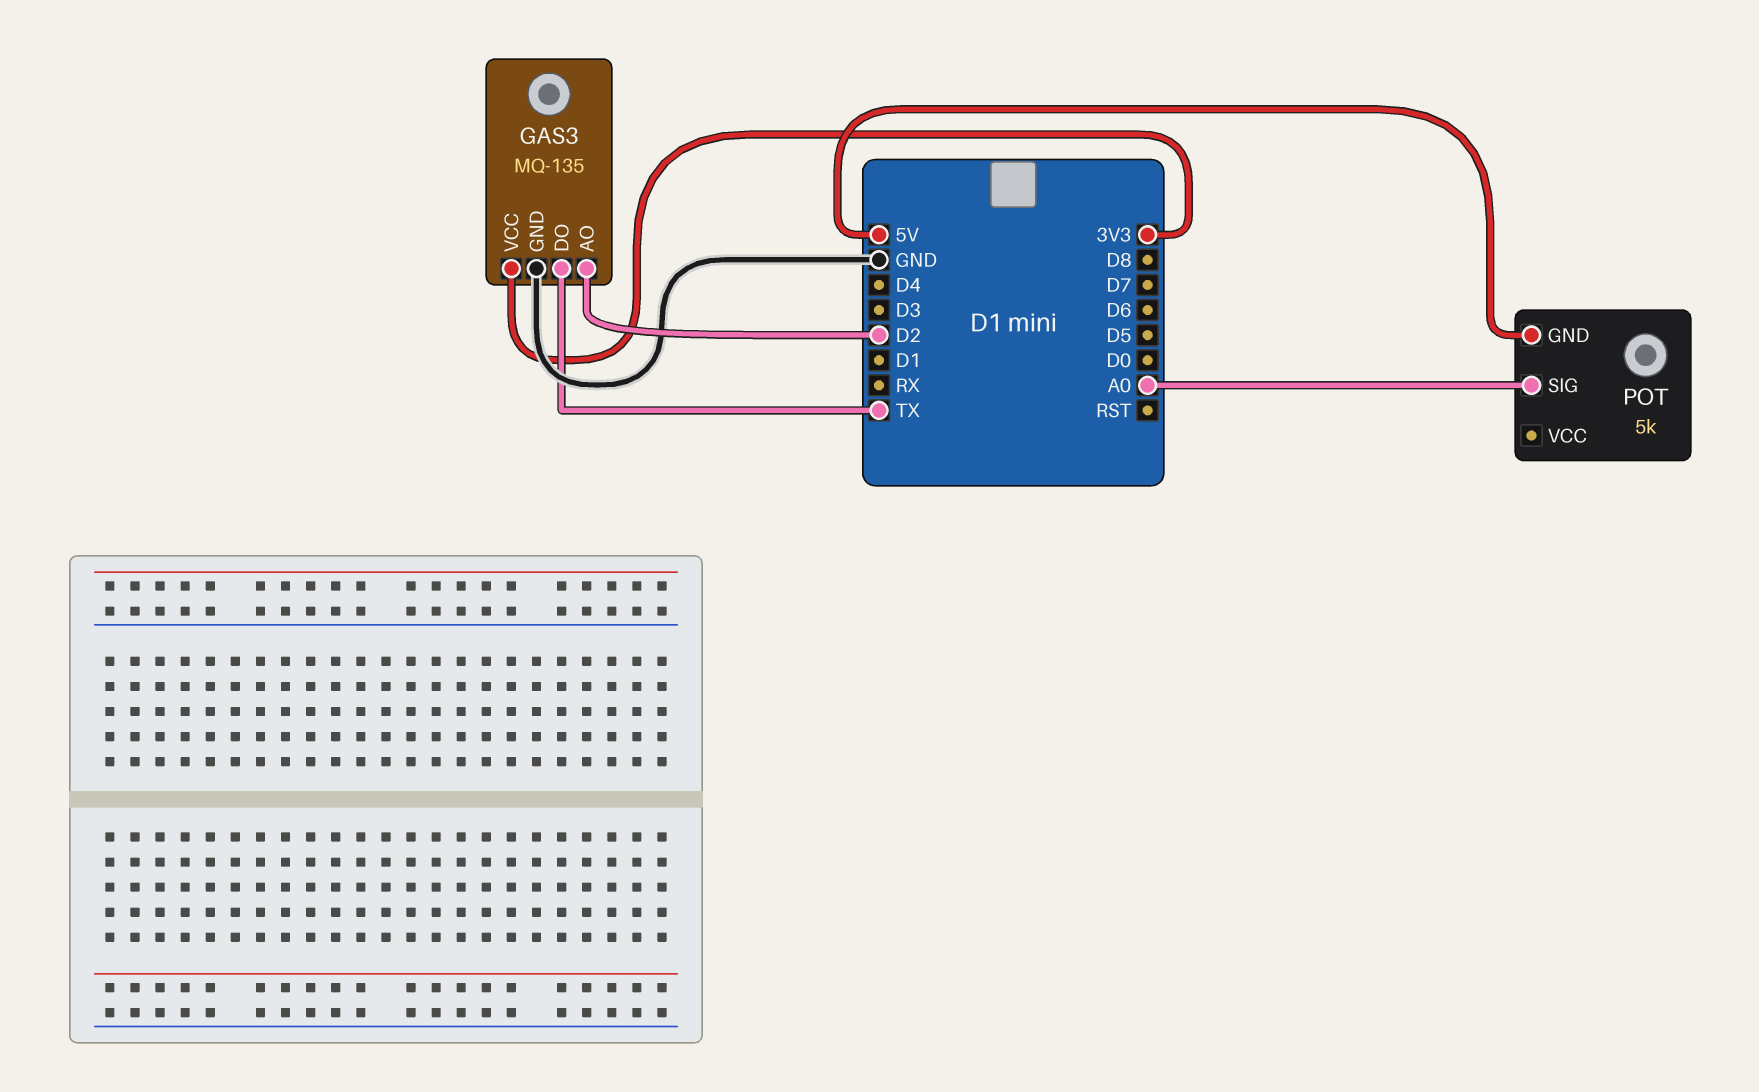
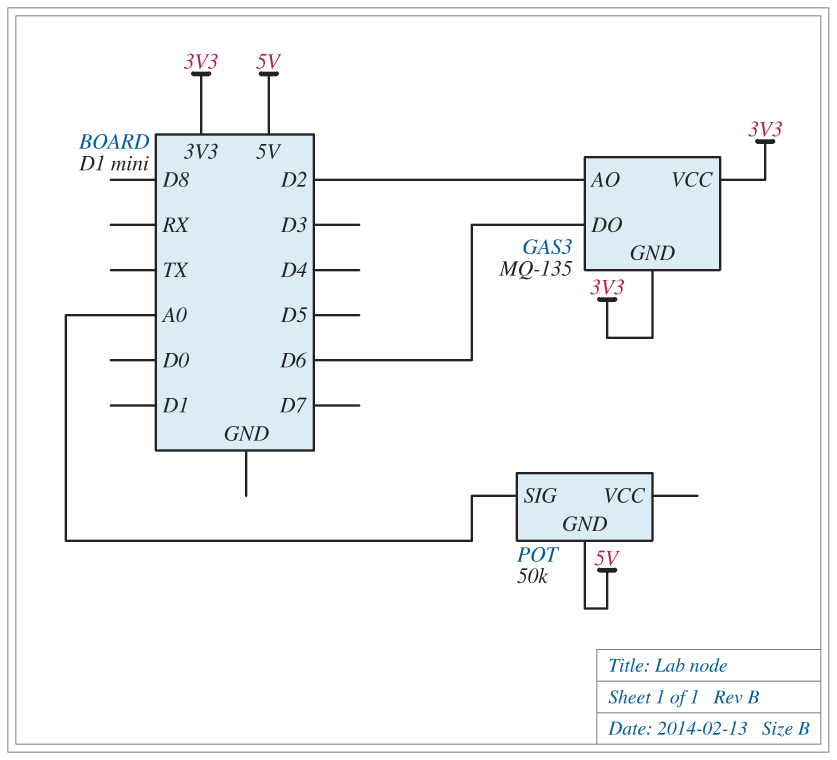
GAS3 pin DO: TX -> D6
GAS3 pin GND: GND -> 3V3
POT: 5k -> 50k

